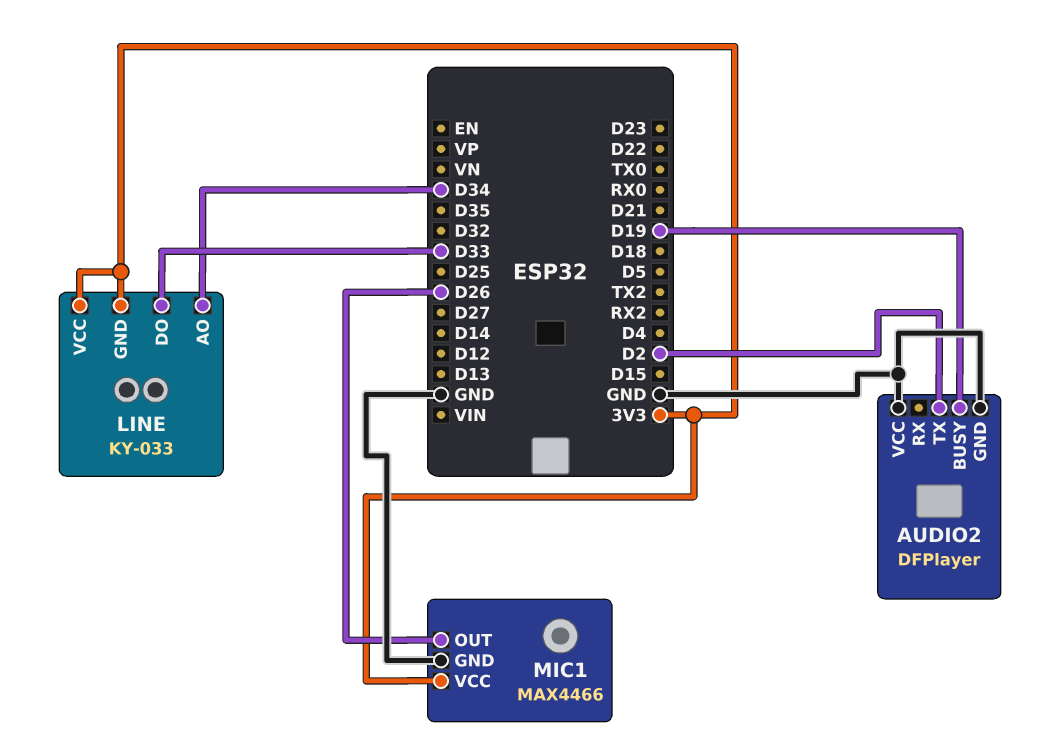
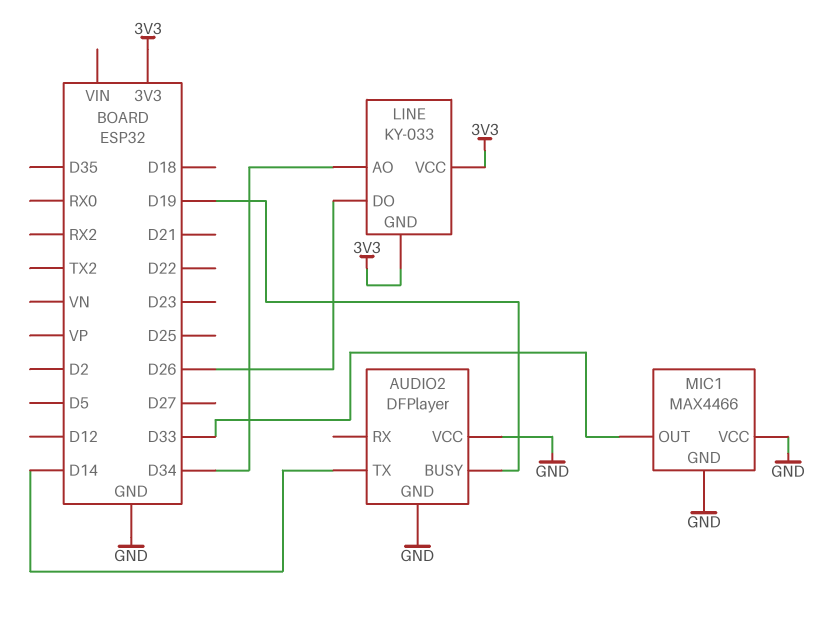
AUDIO2 pin TX: D2 -> D14
LINE pin DO: D33 -> D26
MIC1 pin OUT: D26 -> D33
MIC1 pin VCC: 3V3 -> GND

